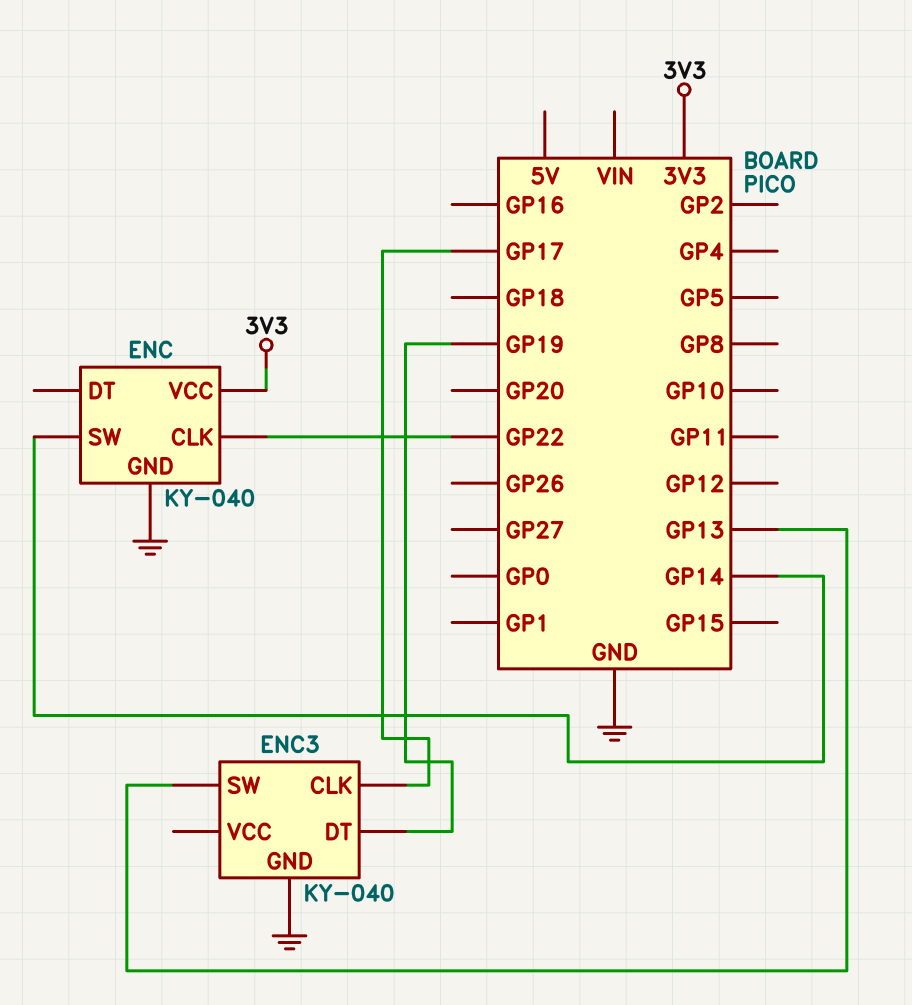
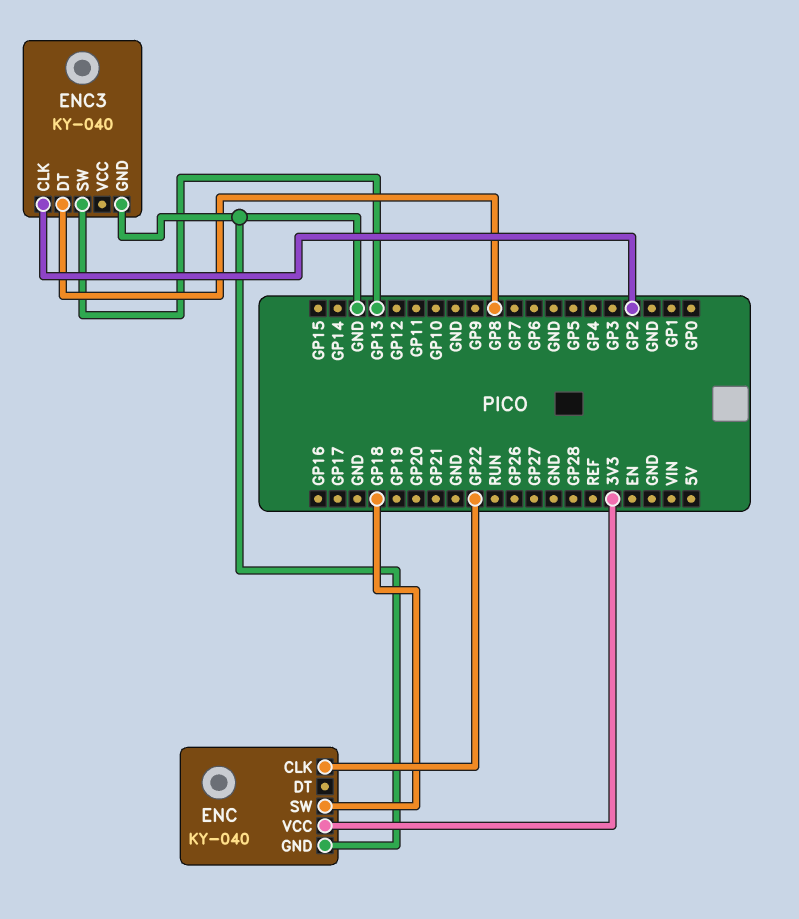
ENC pin SW: GP14 -> GP18
ENC3 pin CLK: GP17 -> GP2
ENC3 pin DT: GP19 -> GP8

